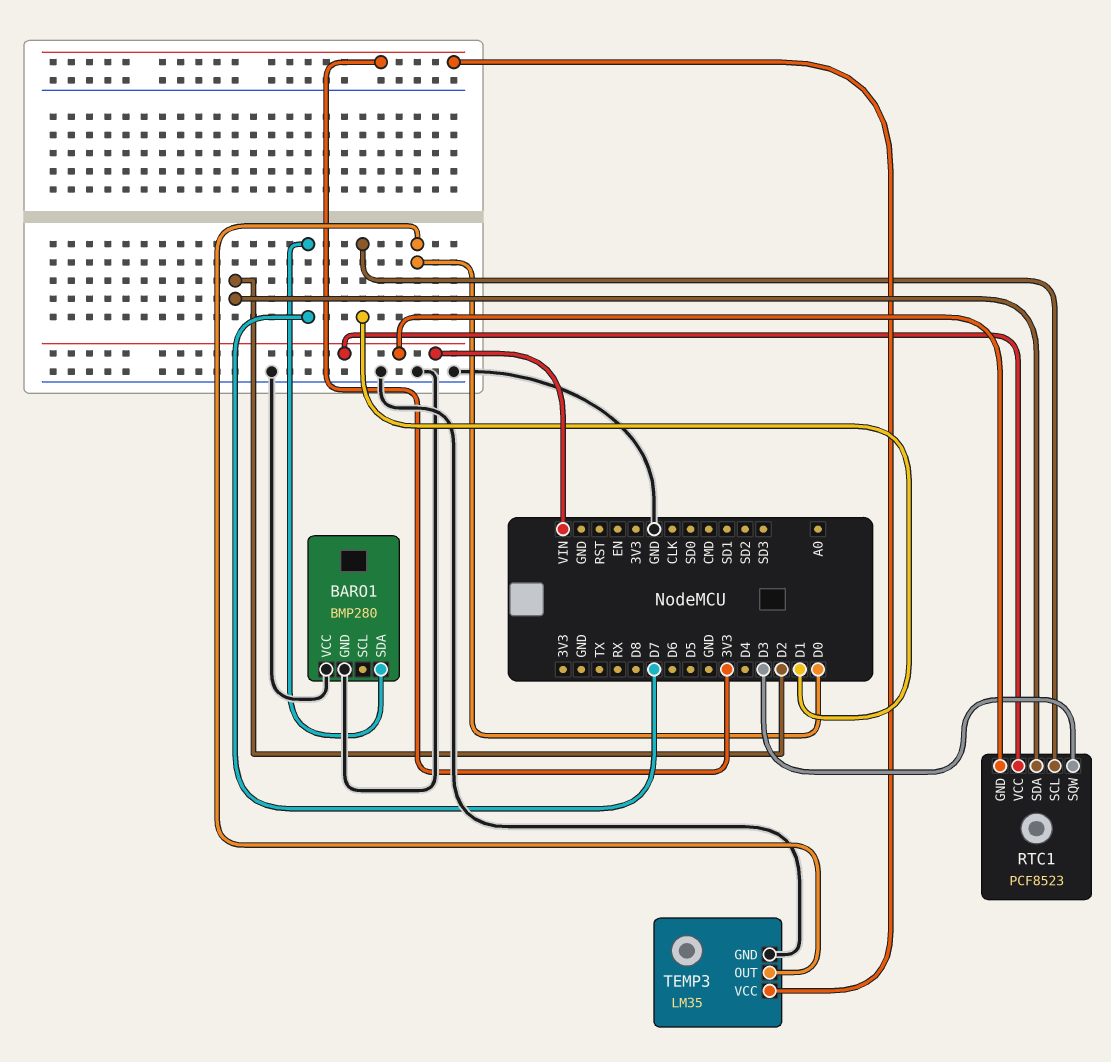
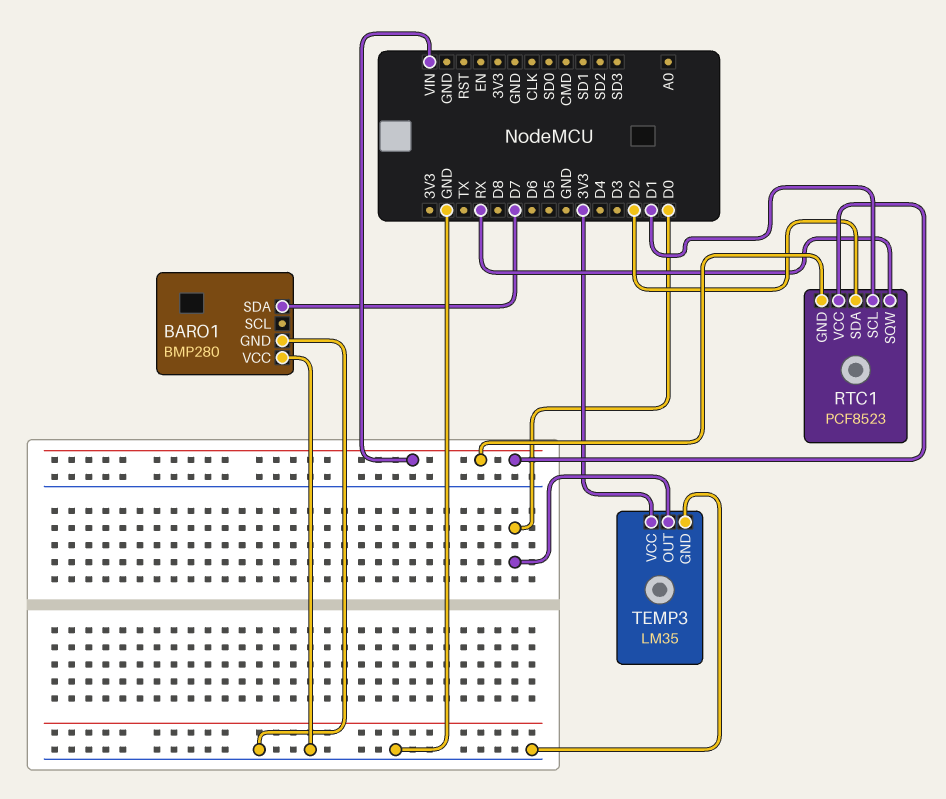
RTC1 pin SQW: D3 -> RX

